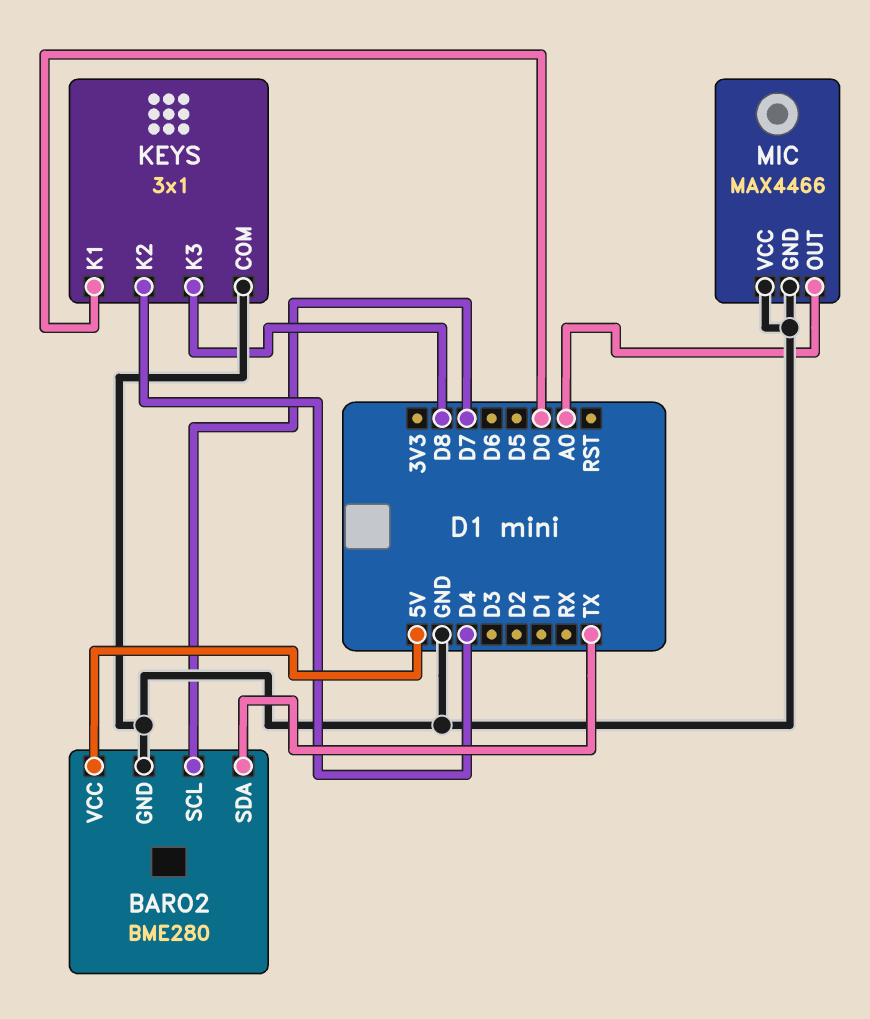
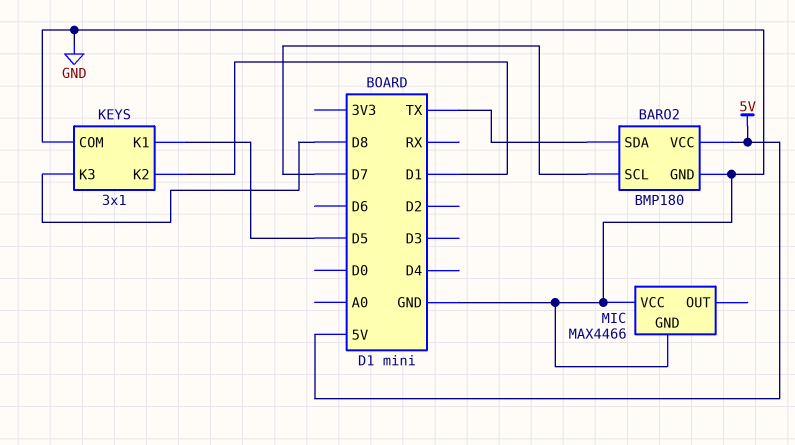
BARO2: BME280 -> BMP180
KEYS pin K1: D0 -> D5
KEYS pin K2: D4 -> D1
MIC pin OUT: A0 -> none

